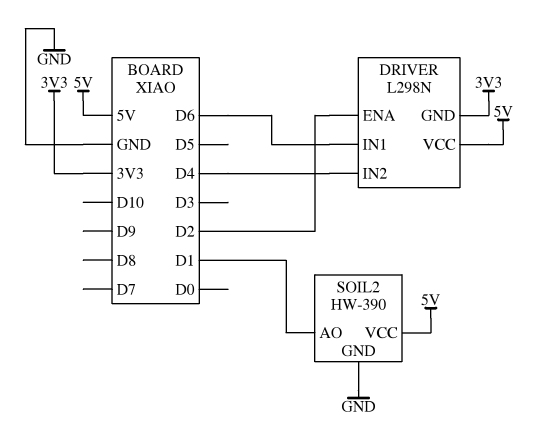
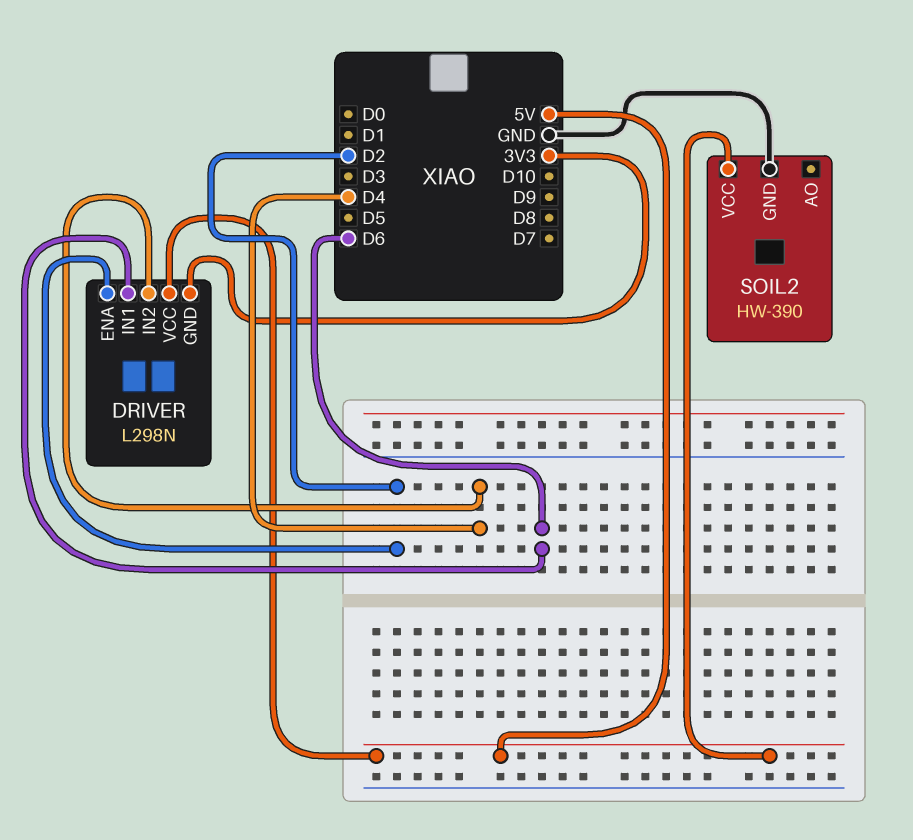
SOIL2 pin AO: D1 -> none

